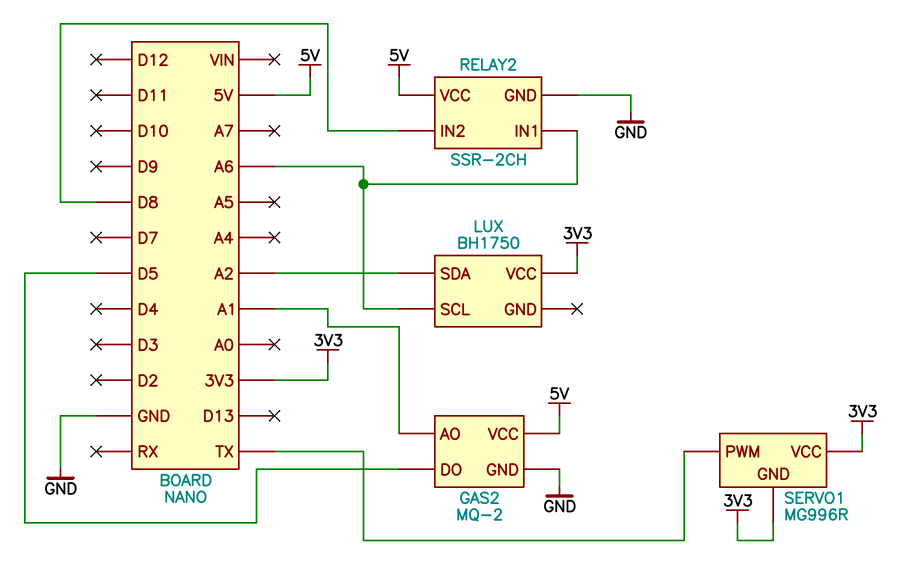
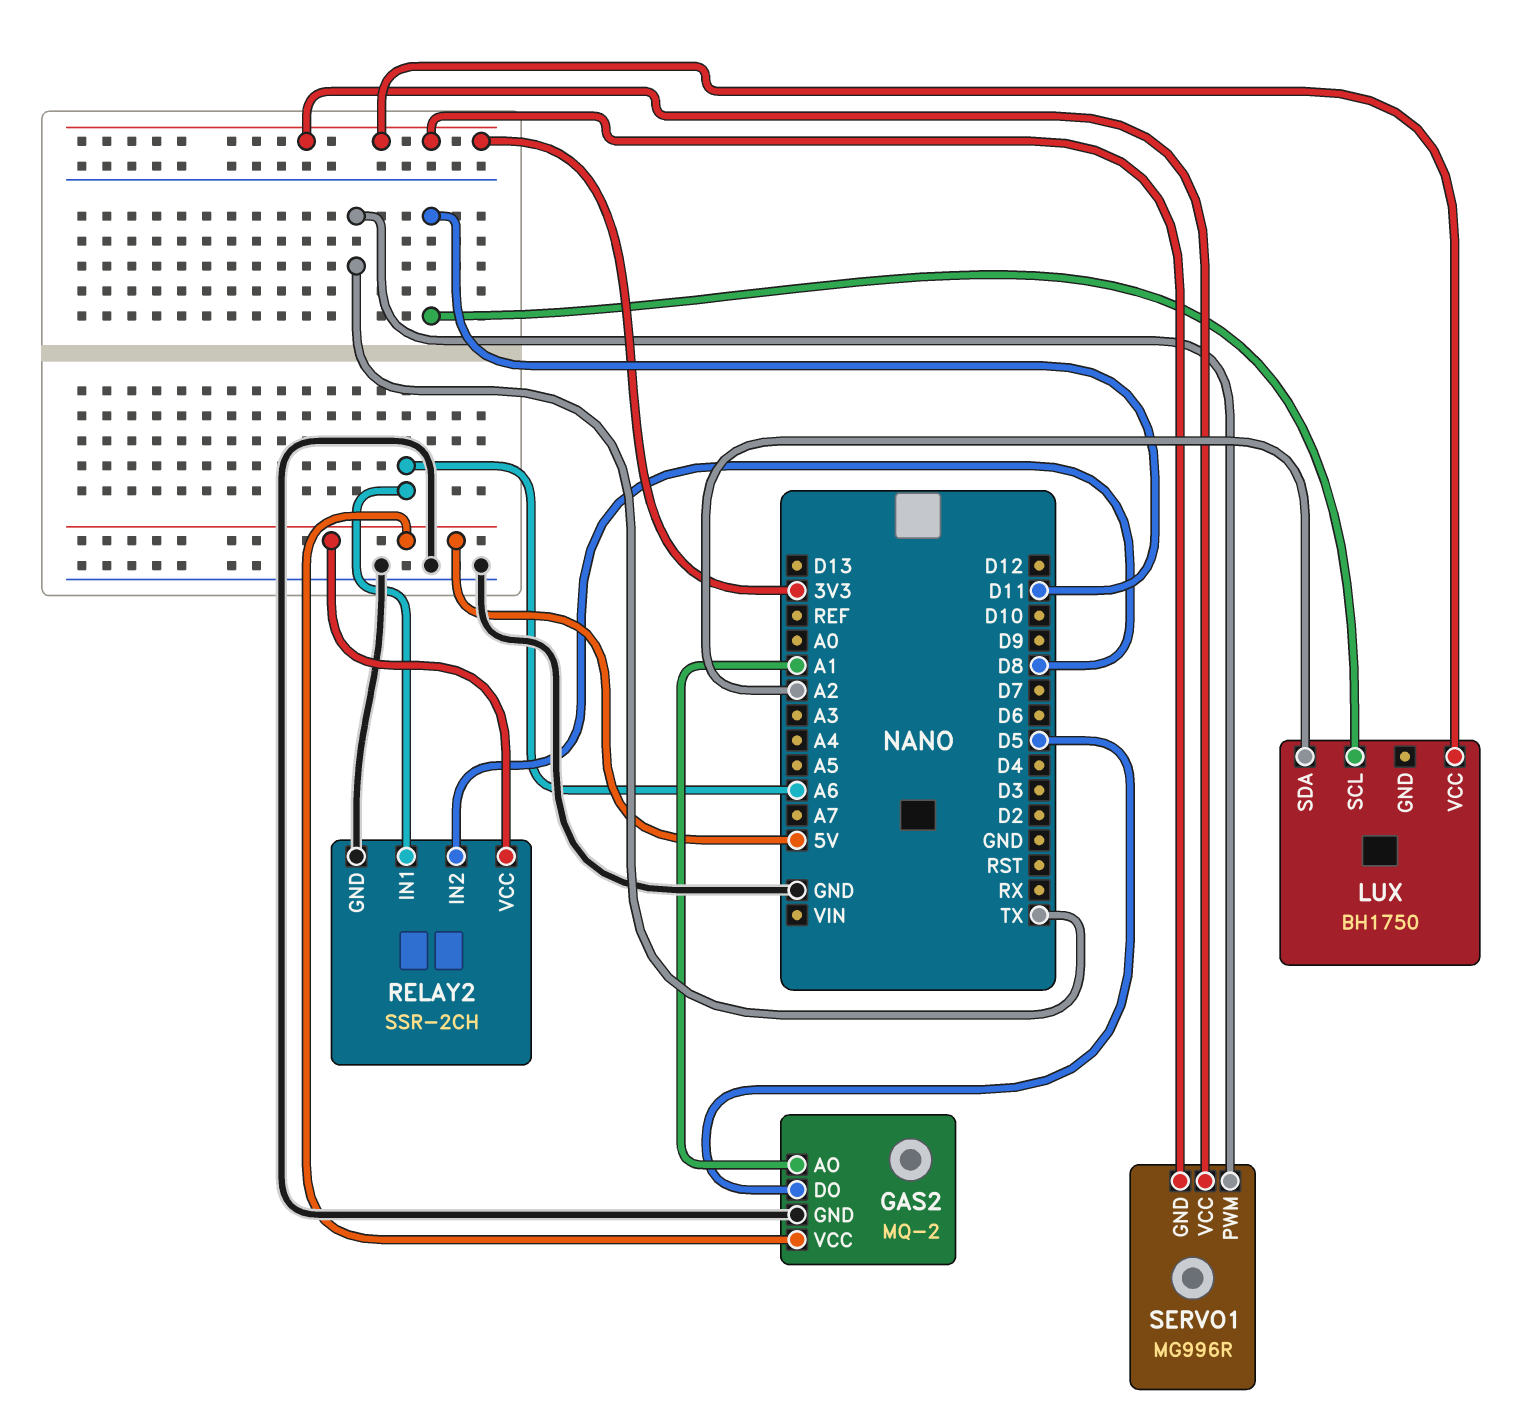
LUX pin SCL: A6 -> D11

